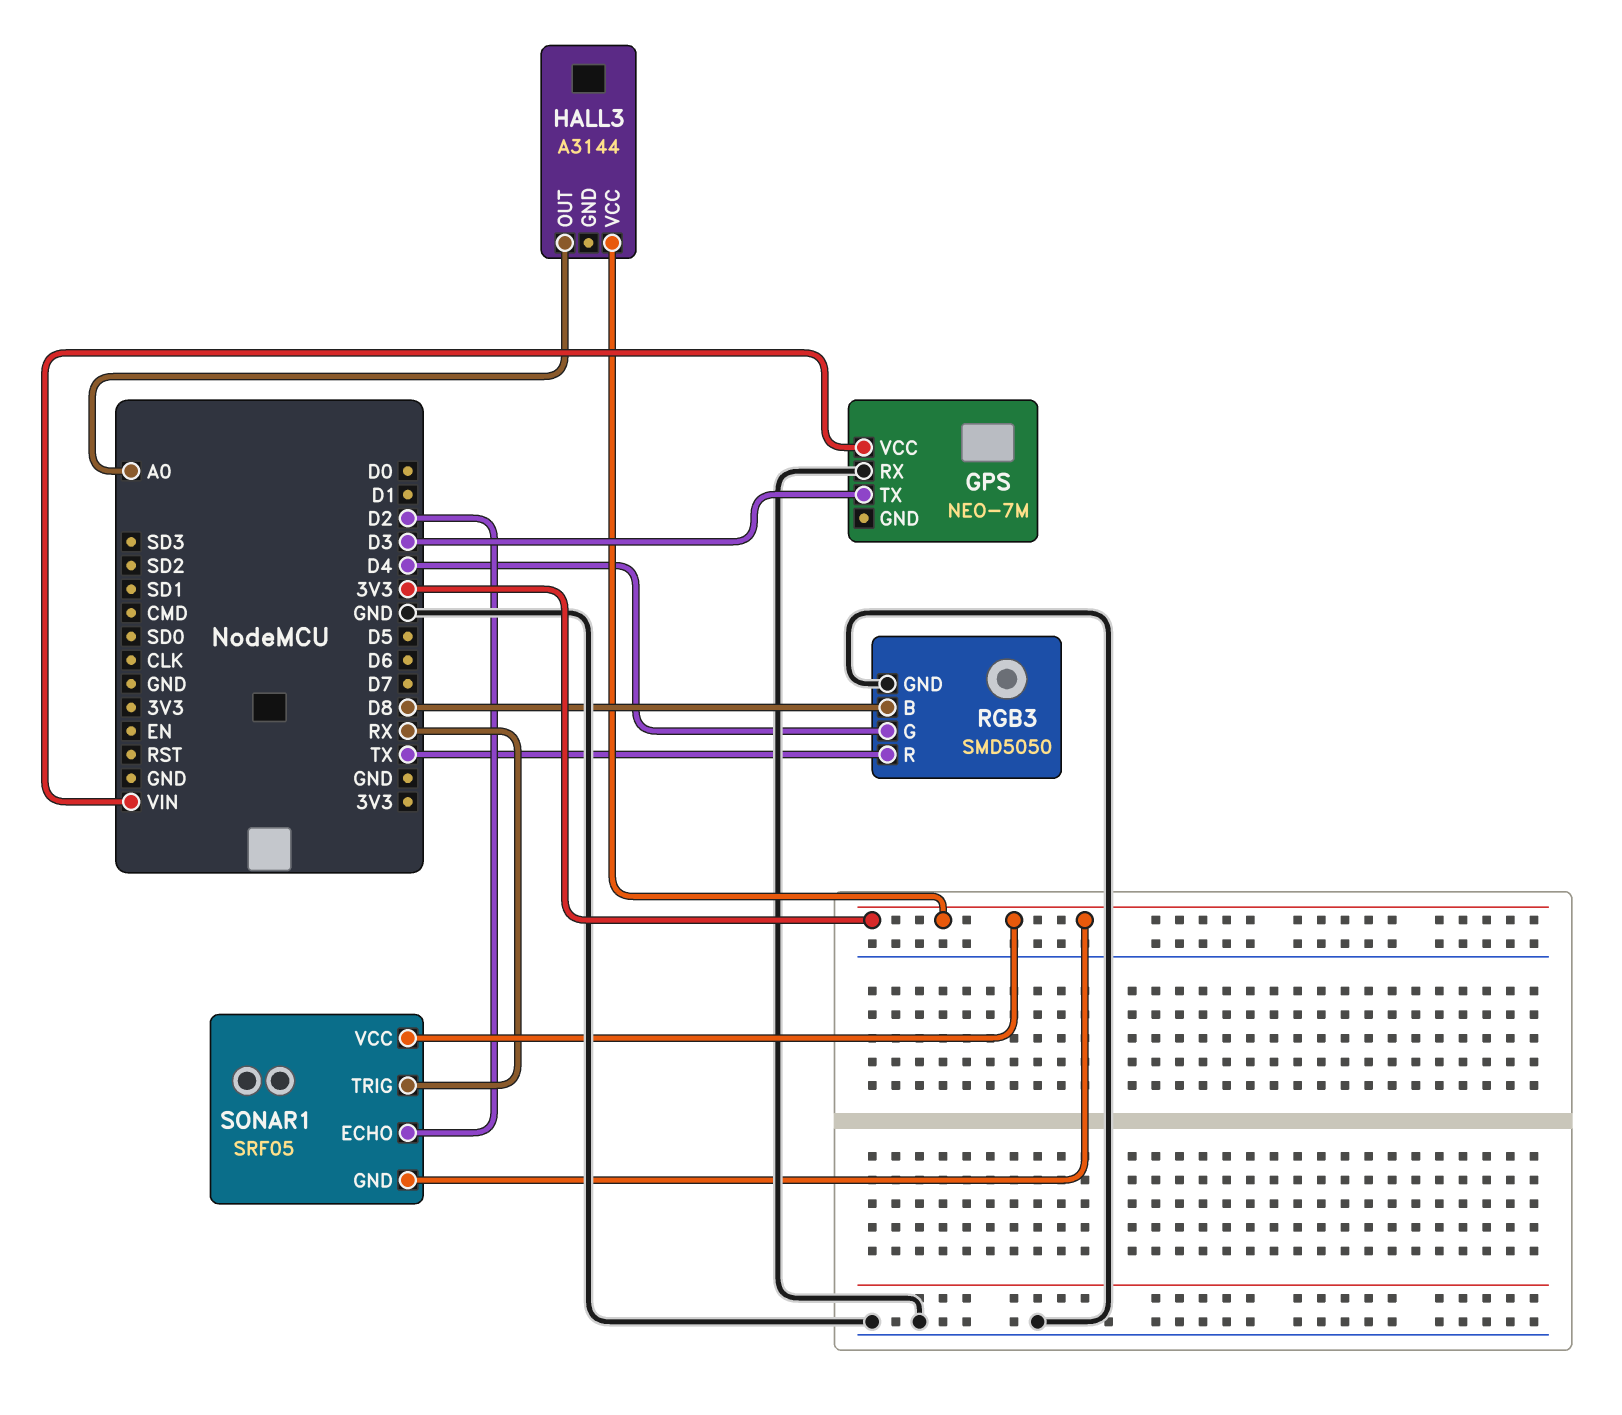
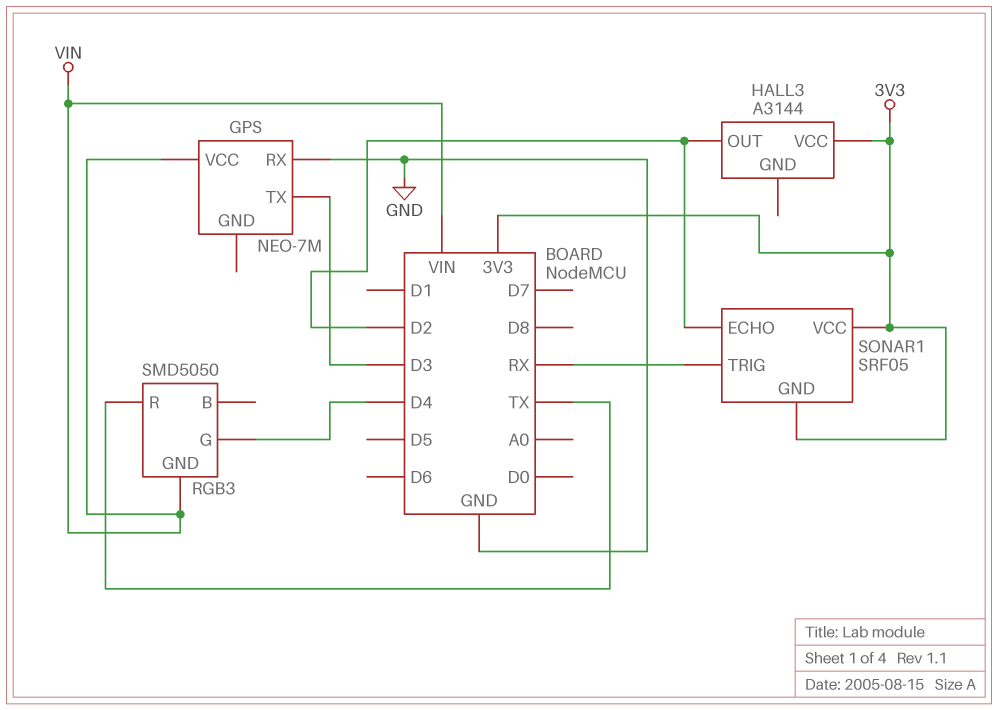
HALL3 pin OUT: A0 -> D2
RGB3 pin B: D8 -> none
RGB3 pin GND: GND -> VIN

